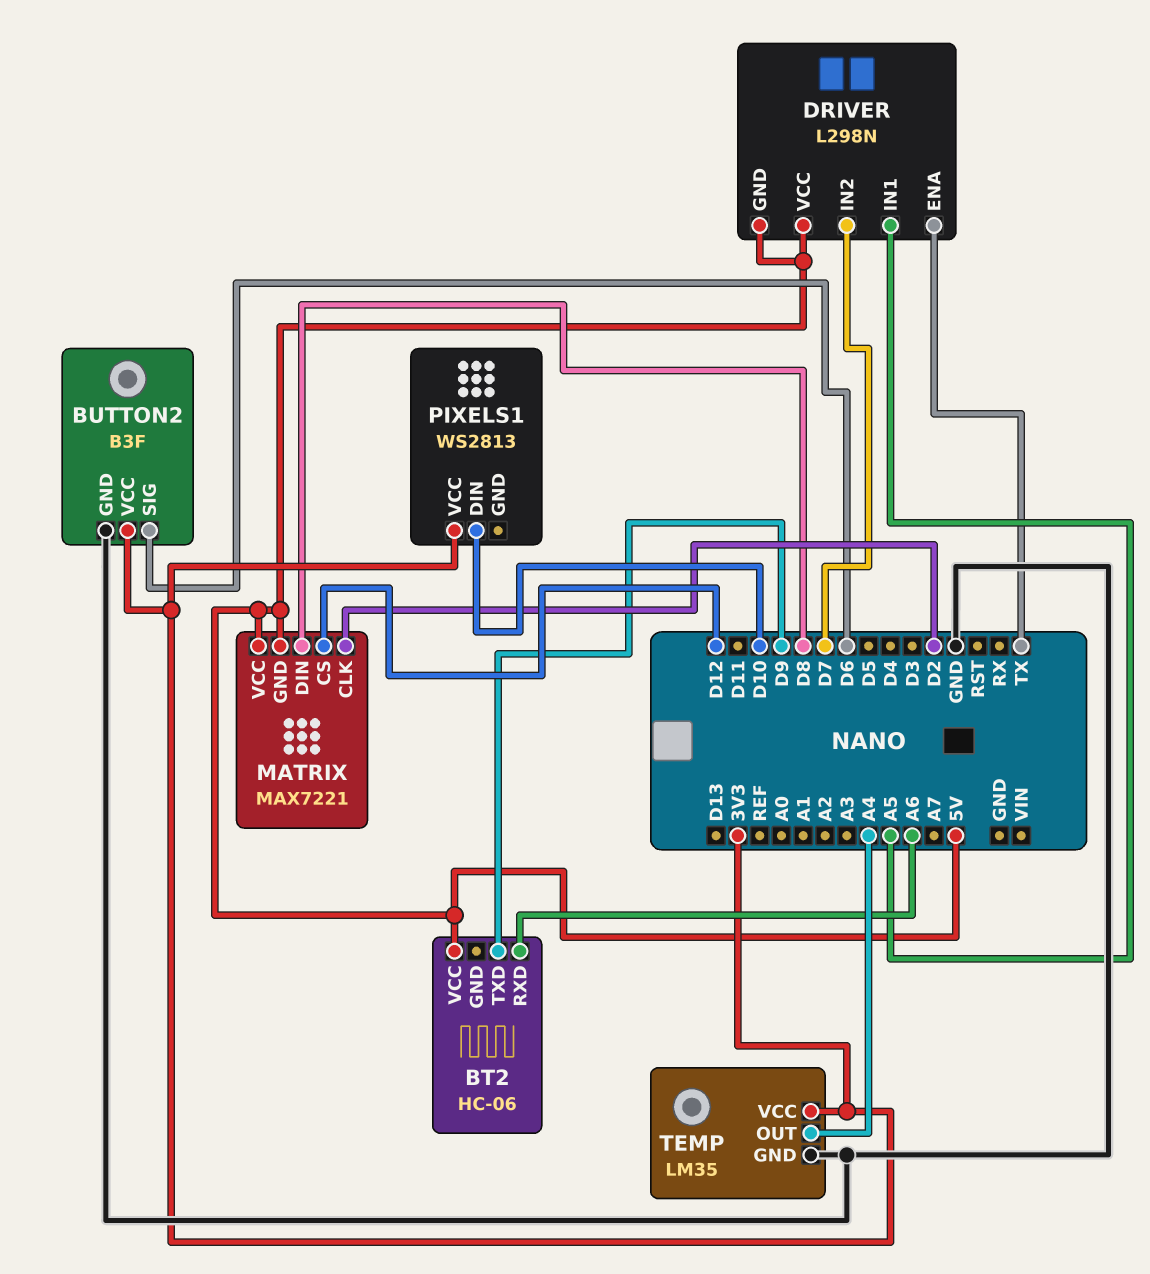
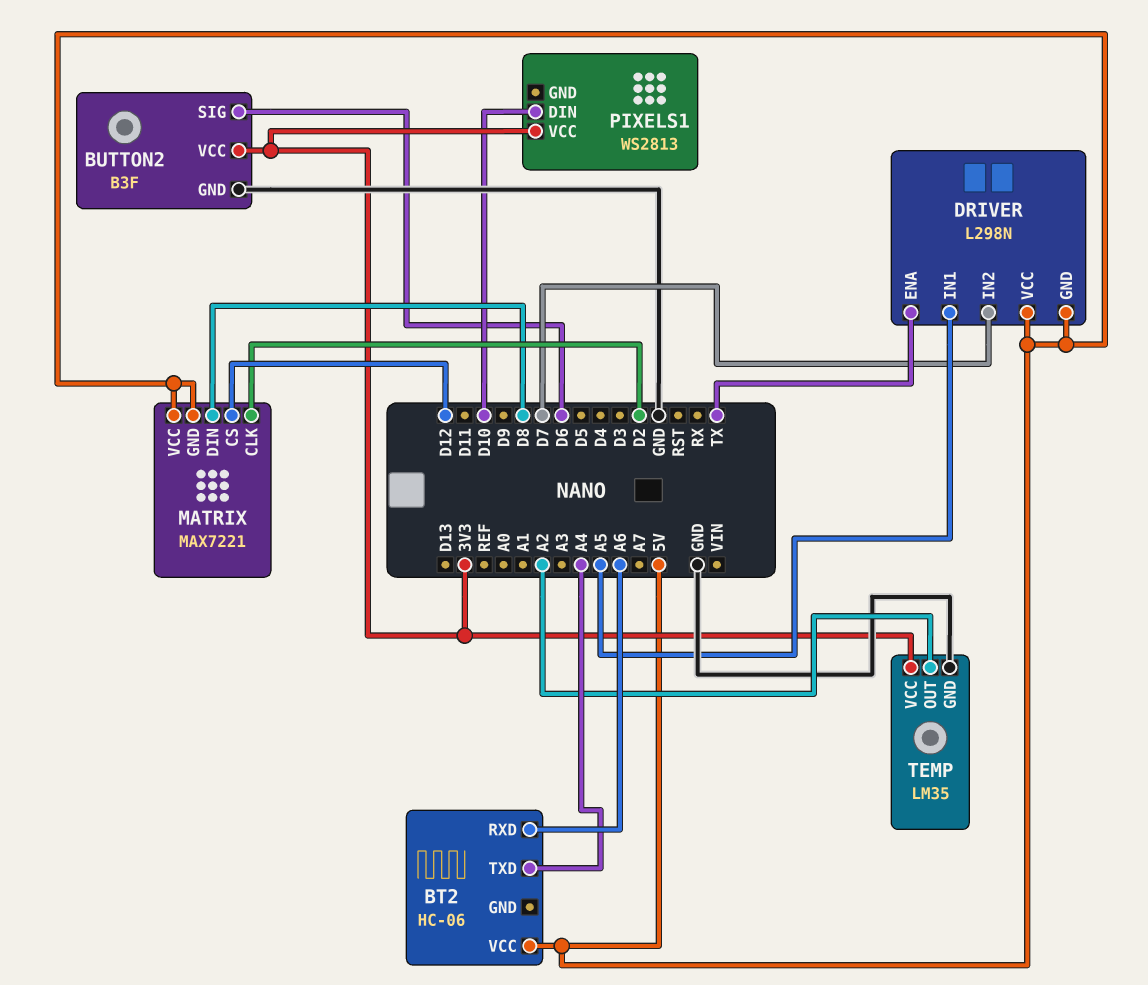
BT2 pin TXD: D9 -> A4
TEMP pin OUT: A4 -> A2

